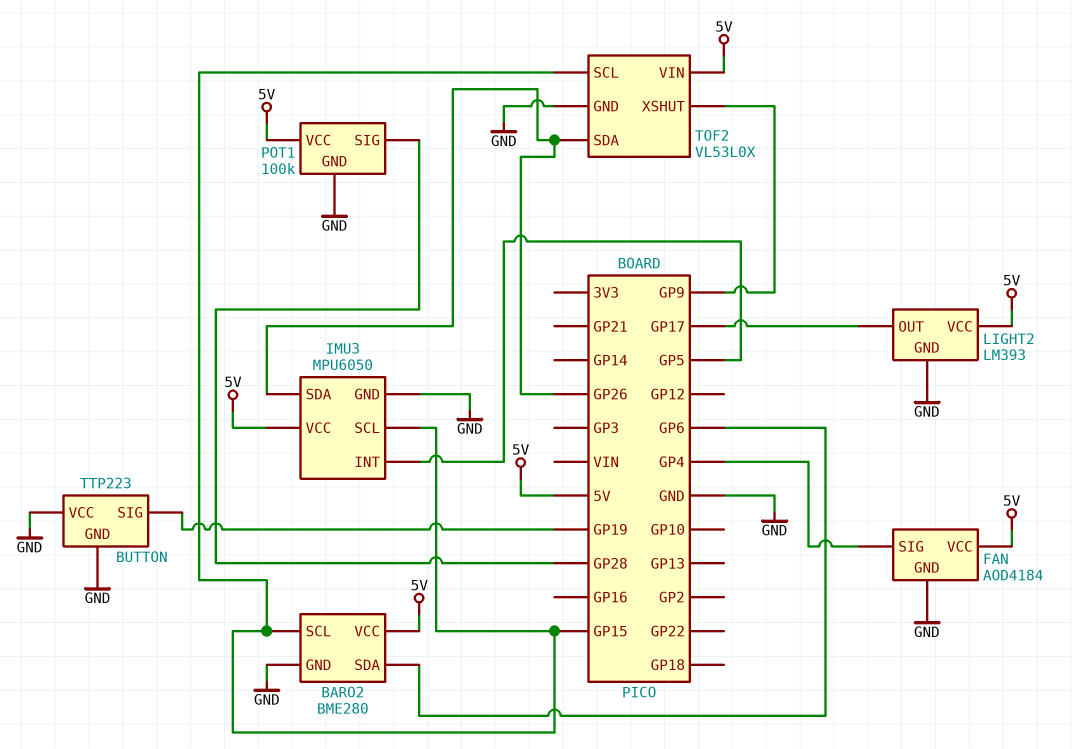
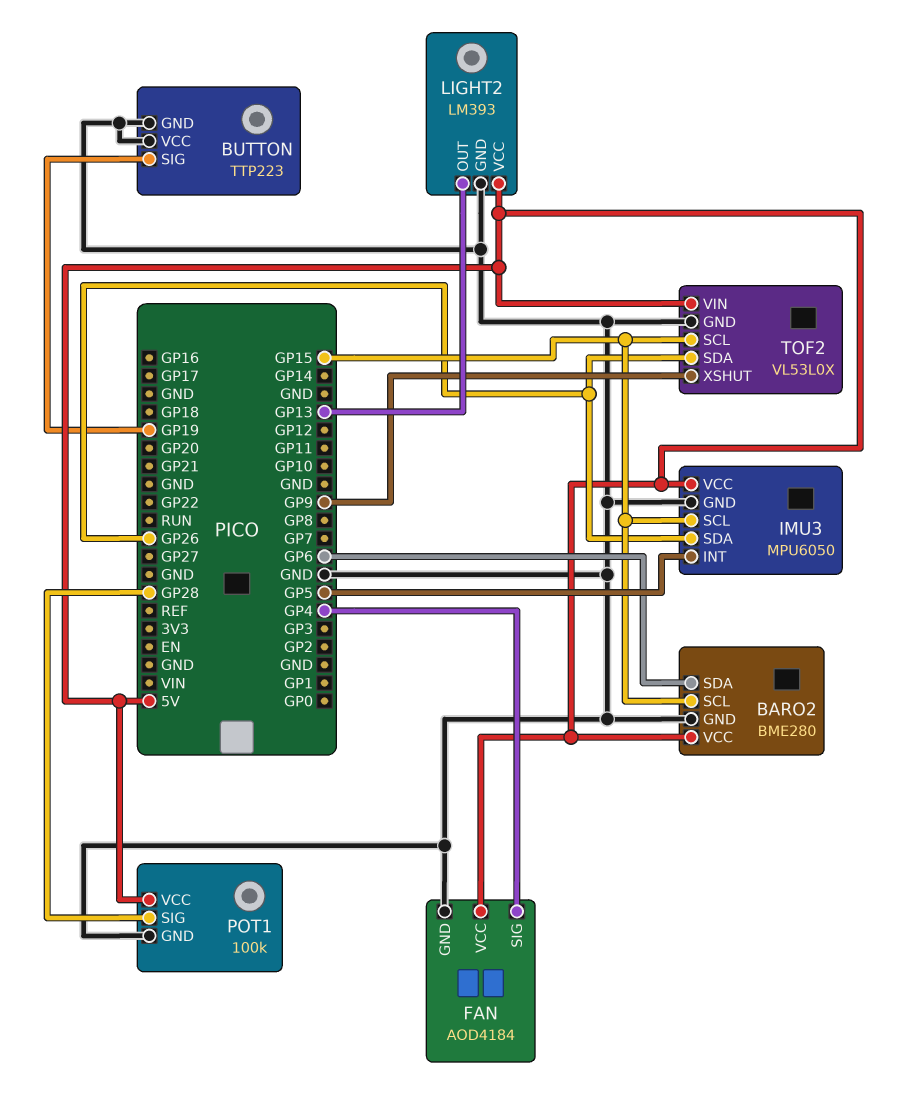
LIGHT2 pin OUT: GP17 -> GP13

